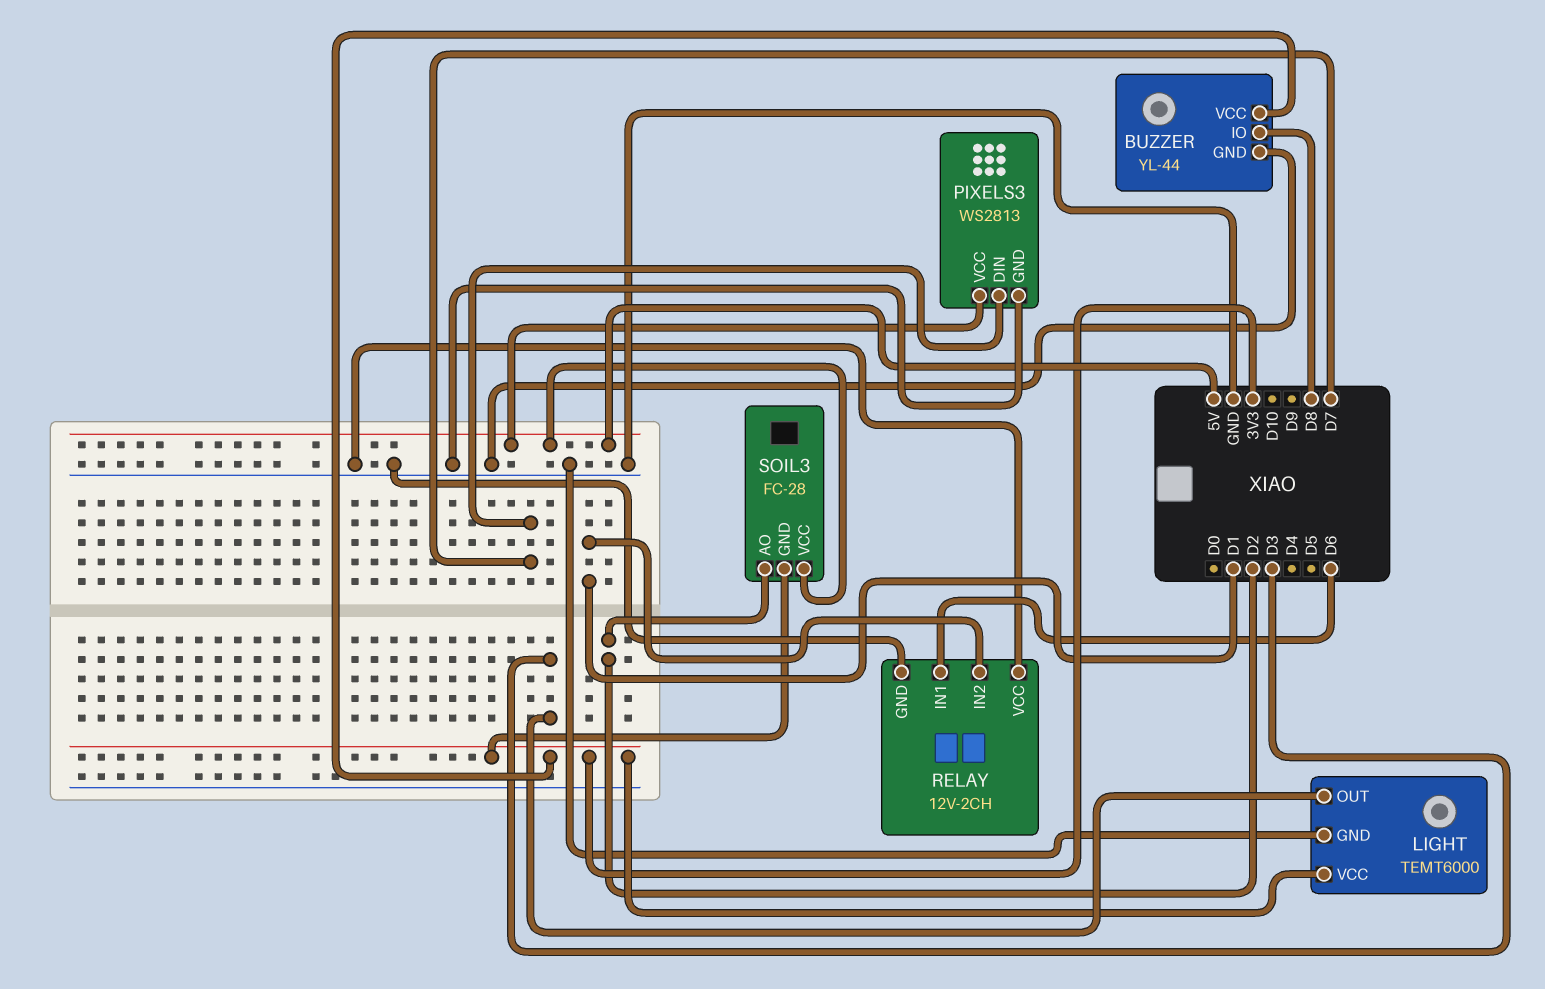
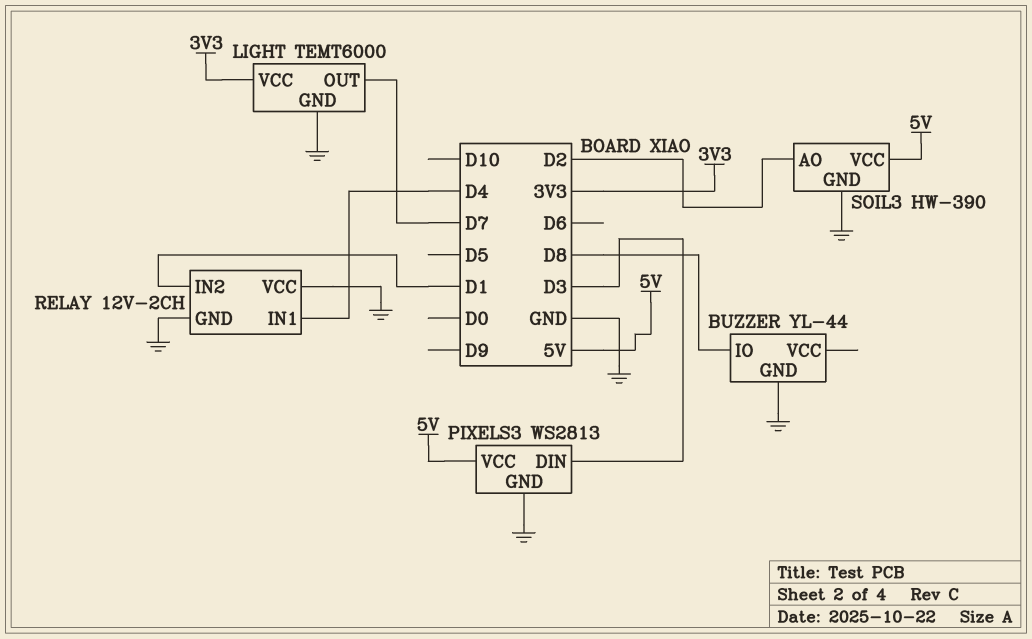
BUZZER pin VCC: 3V3 -> none
LIGHT pin OUT: D3 -> D7
PIXELS3 pin DIN: D7 -> D3
RELAY pin IN1: D6 -> D4
SOIL3: FC-28 -> HW-390
SOIL3 pin GND: 3V3 -> GND

